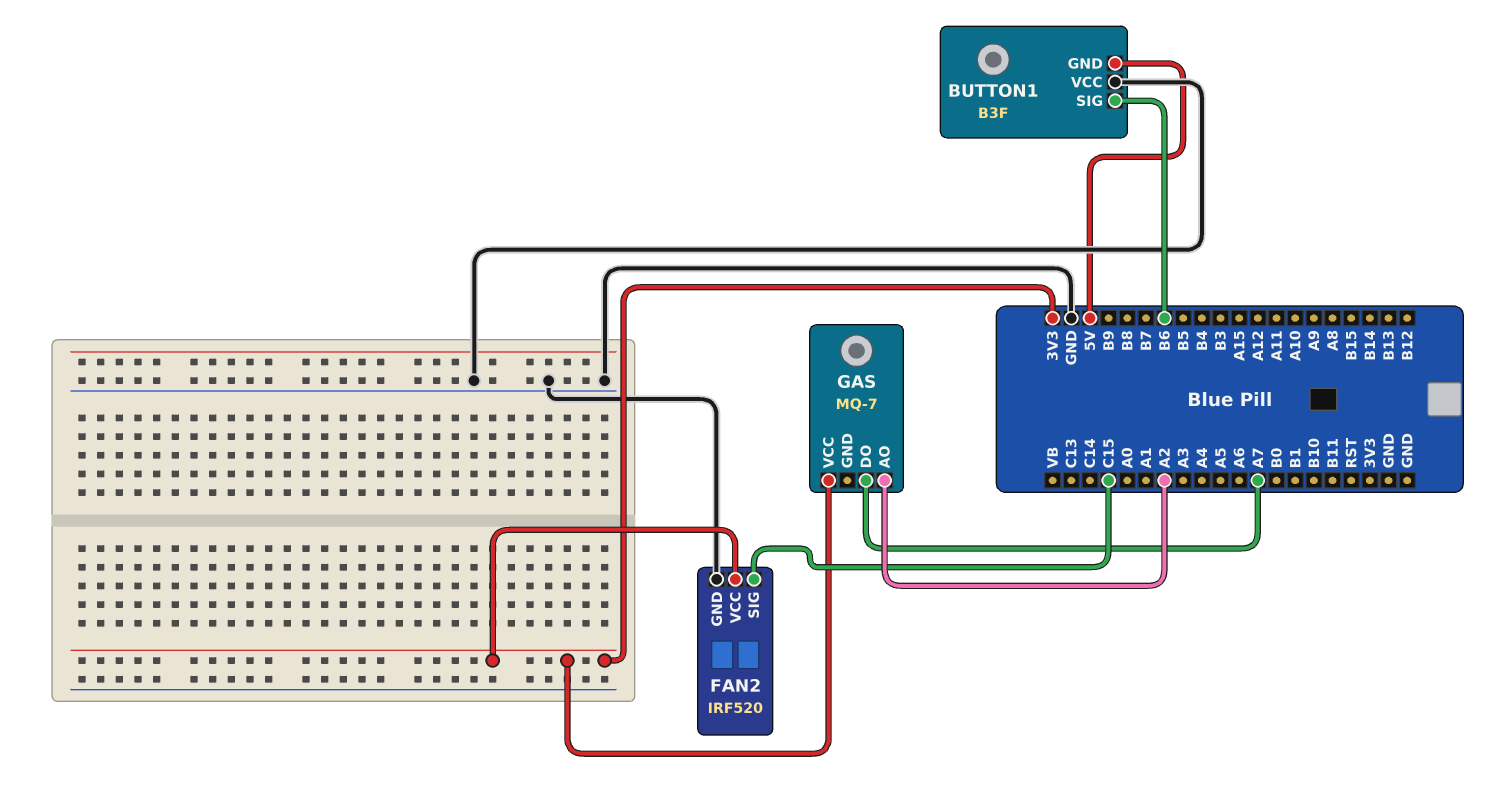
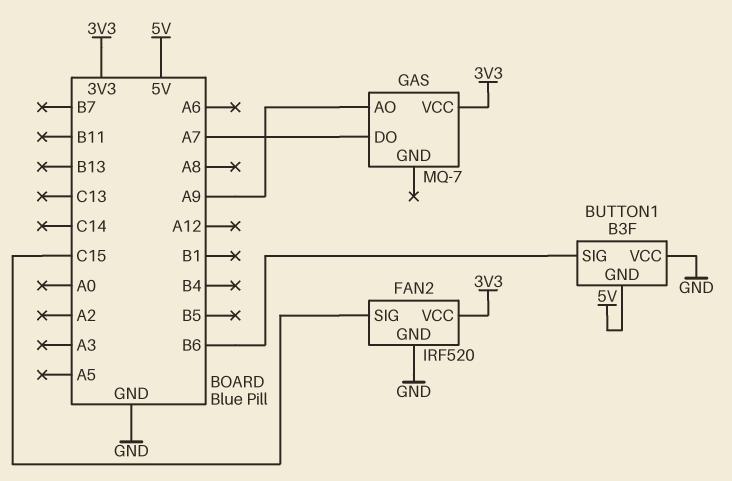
GAS pin AO: A2 -> A9

